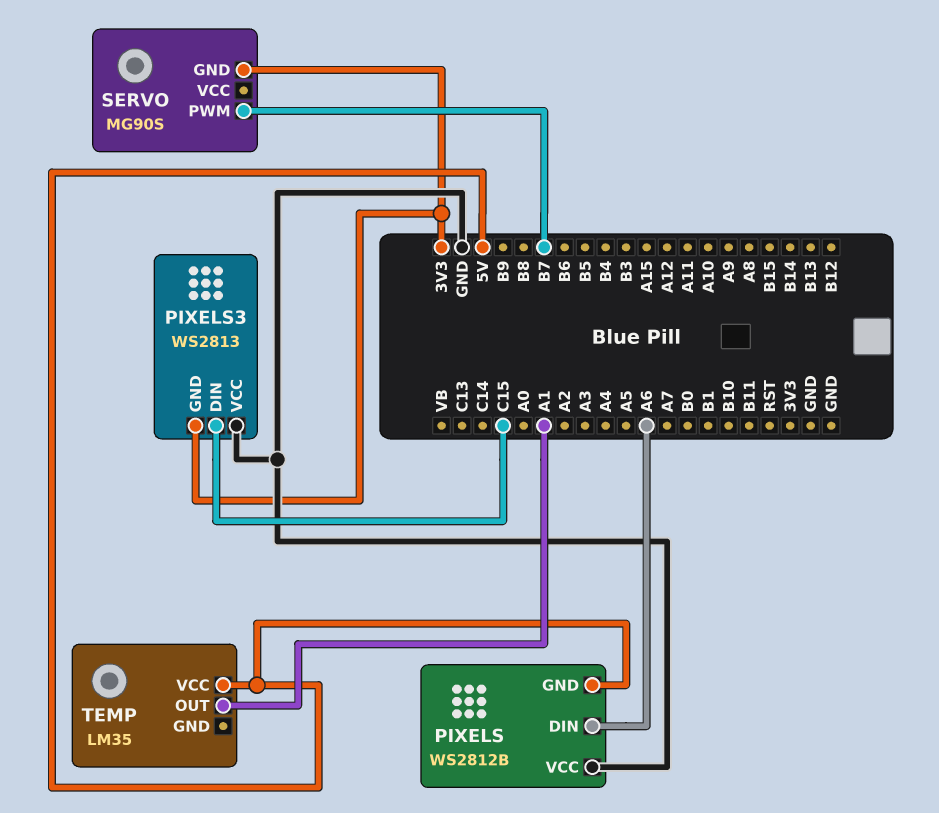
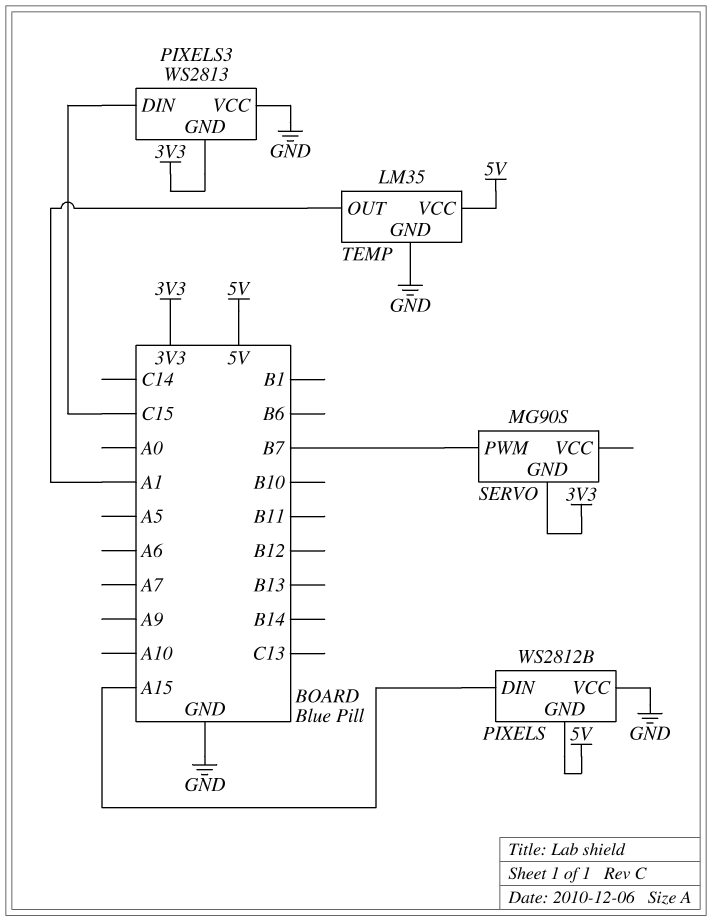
PIXELS pin DIN: A6 -> A15
TEMP pin GND: none -> GND

